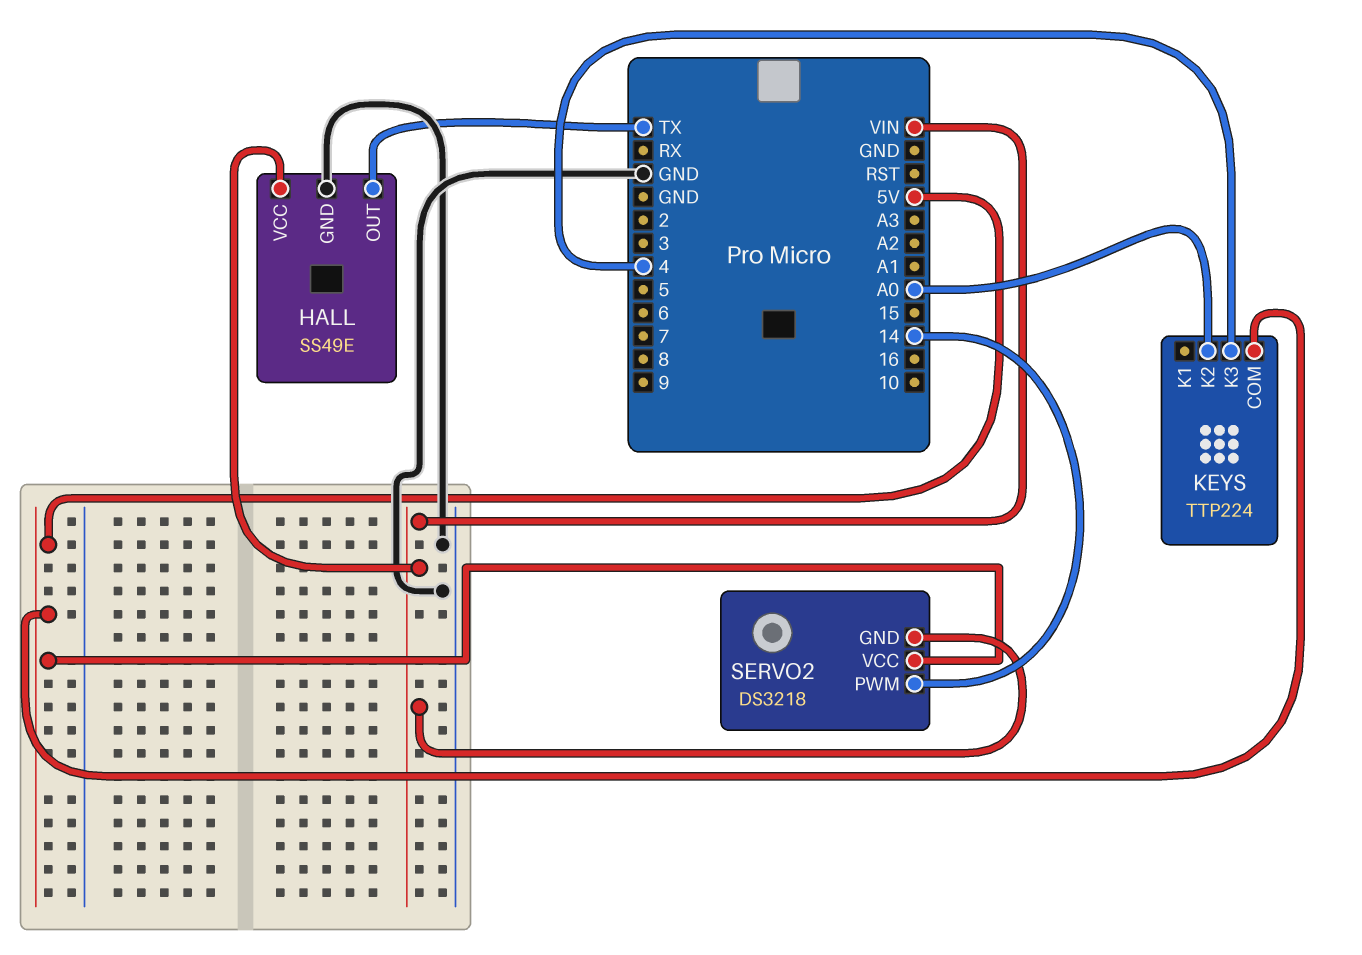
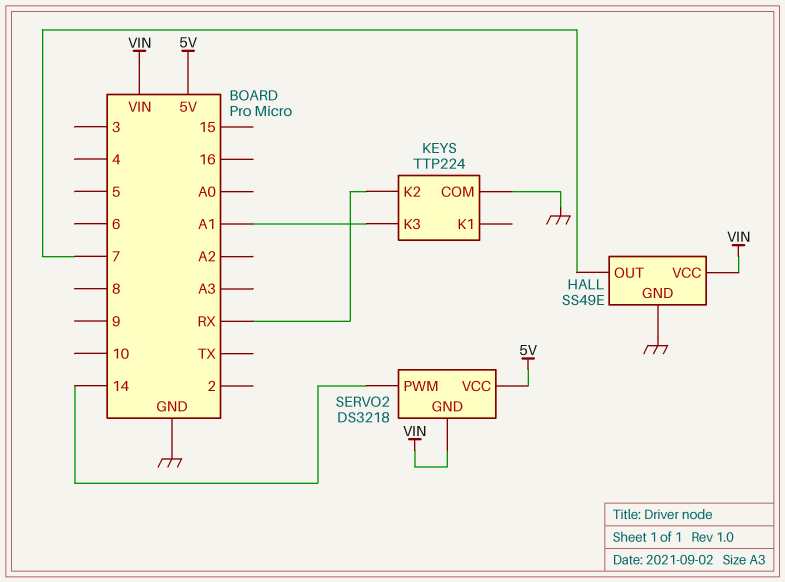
HALL pin OUT: TX -> 7
KEYS pin COM: 5V -> GND
KEYS pin K2: A0 -> RX
KEYS pin K3: 4 -> A1

